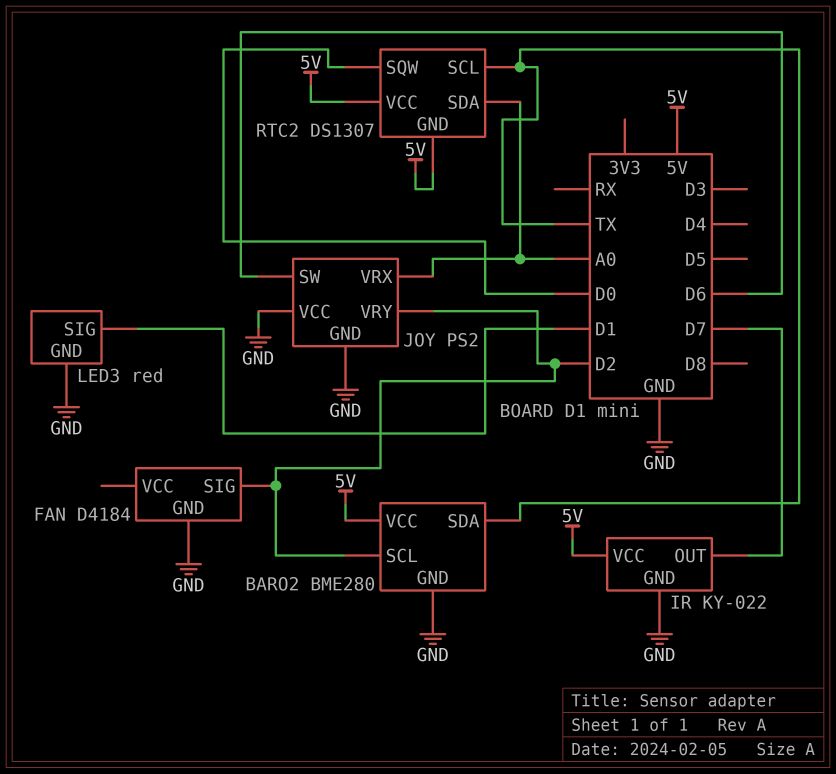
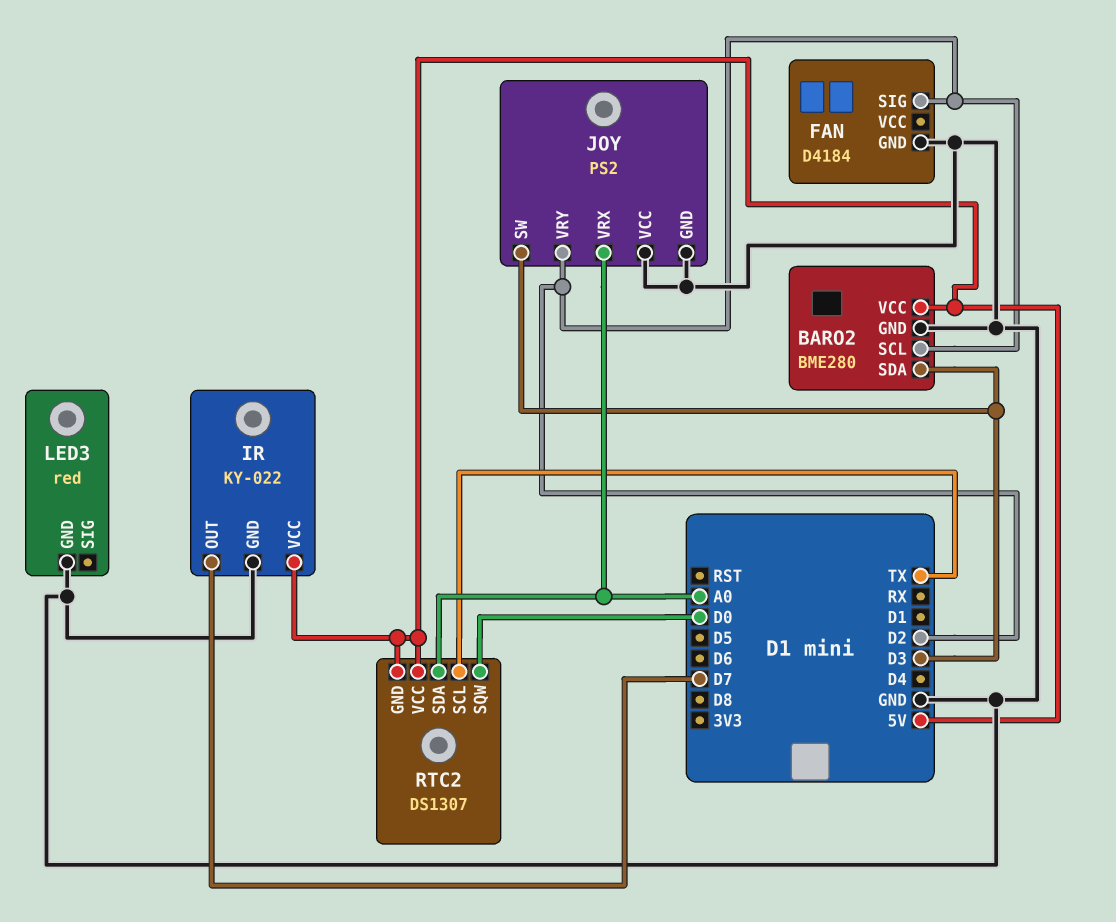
BARO2 pin SDA: TX -> D3
JOY pin SW: D6 -> D3
LED3 pin SIG: D1 -> none

